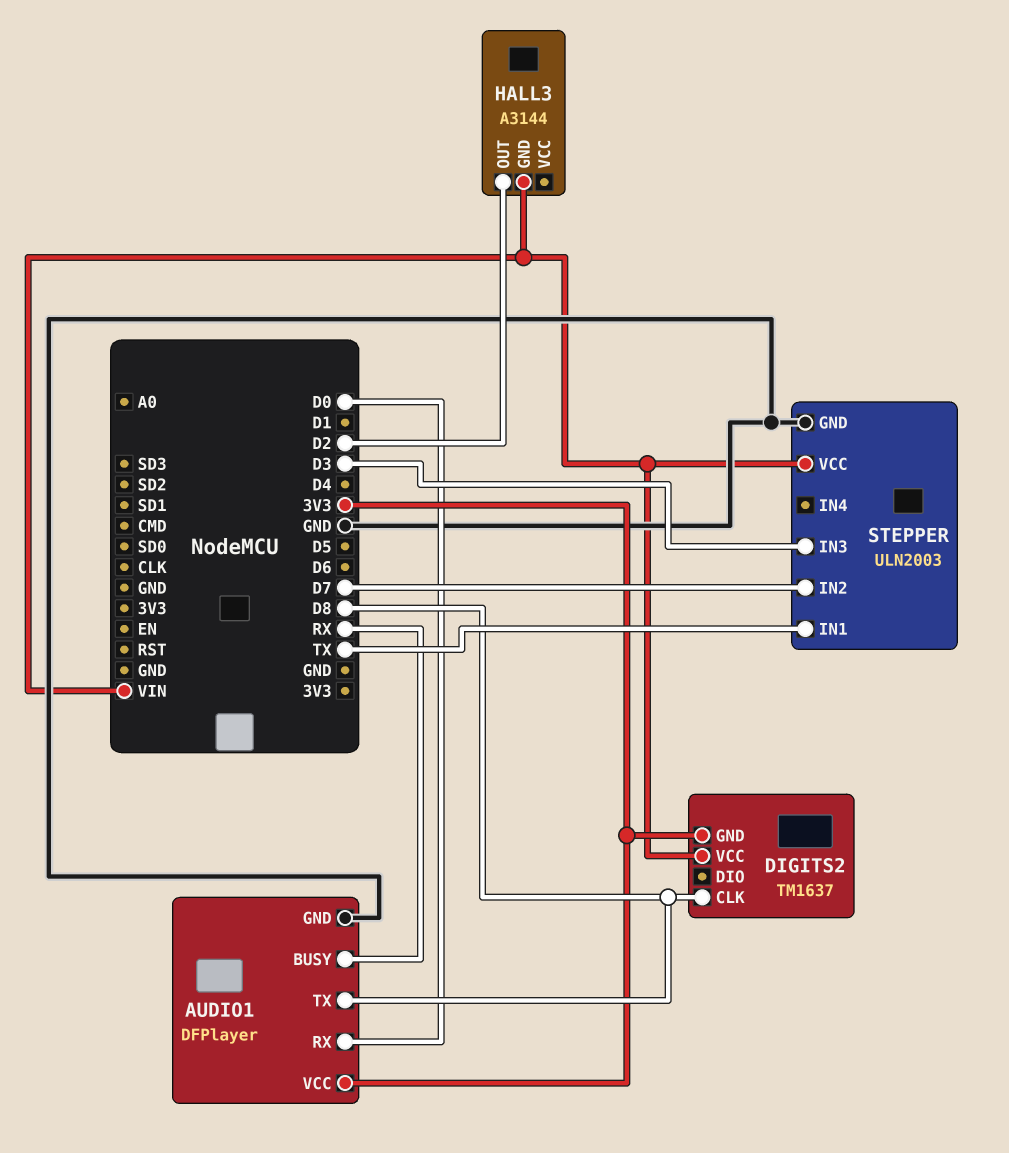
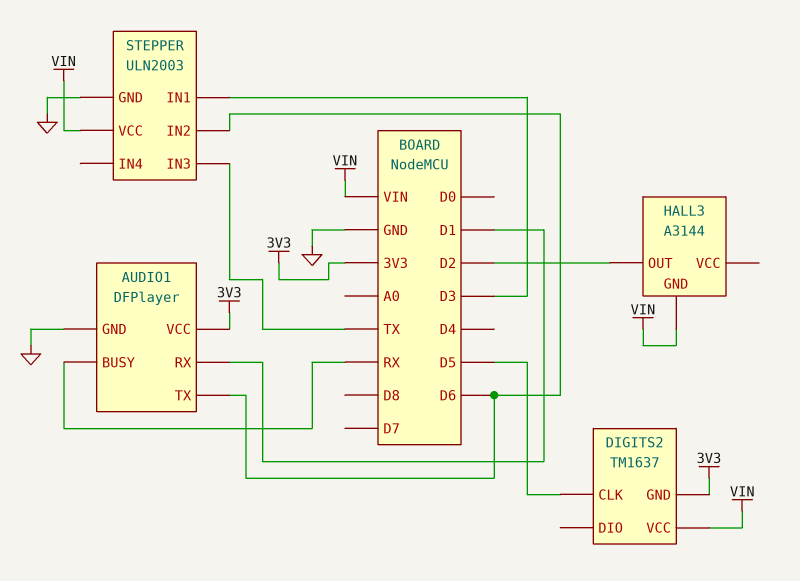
AUDIO1 pin RX: D0 -> D1
AUDIO1 pin TX: D8 -> D6
DIGITS2 pin CLK: D8 -> D5
STEPPER pin IN1: TX -> D3
STEPPER pin IN2: D7 -> D6
STEPPER pin IN3: D3 -> TX

